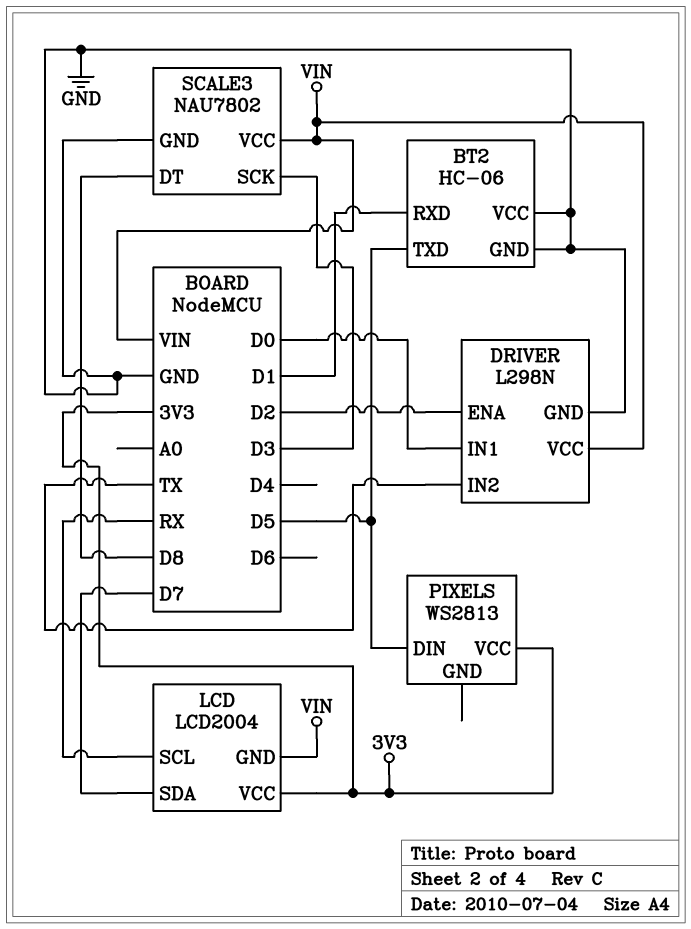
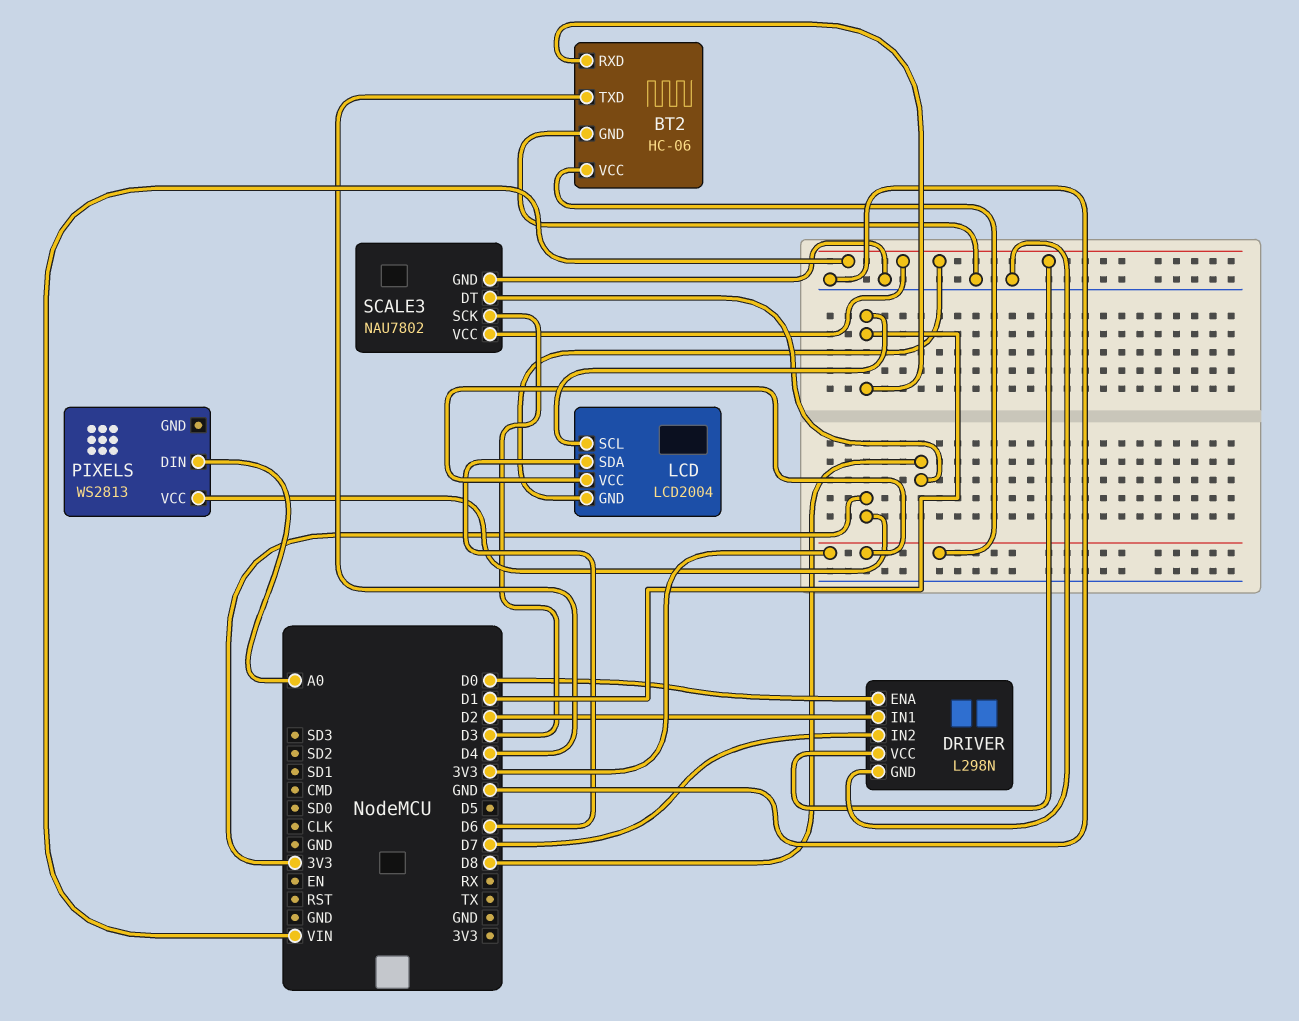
BT2 pin TXD: D5 -> D4
BT2 pin VCC: GND -> 3V3
DRIVER pin ENA: D2 -> D0
DRIVER pin IN1: D0 -> D2
DRIVER pin IN2: TX -> D7
LCD pin SCL: RX -> D1
LCD pin SDA: D7 -> D6
PIXELS pin DIN: D5 -> A0

